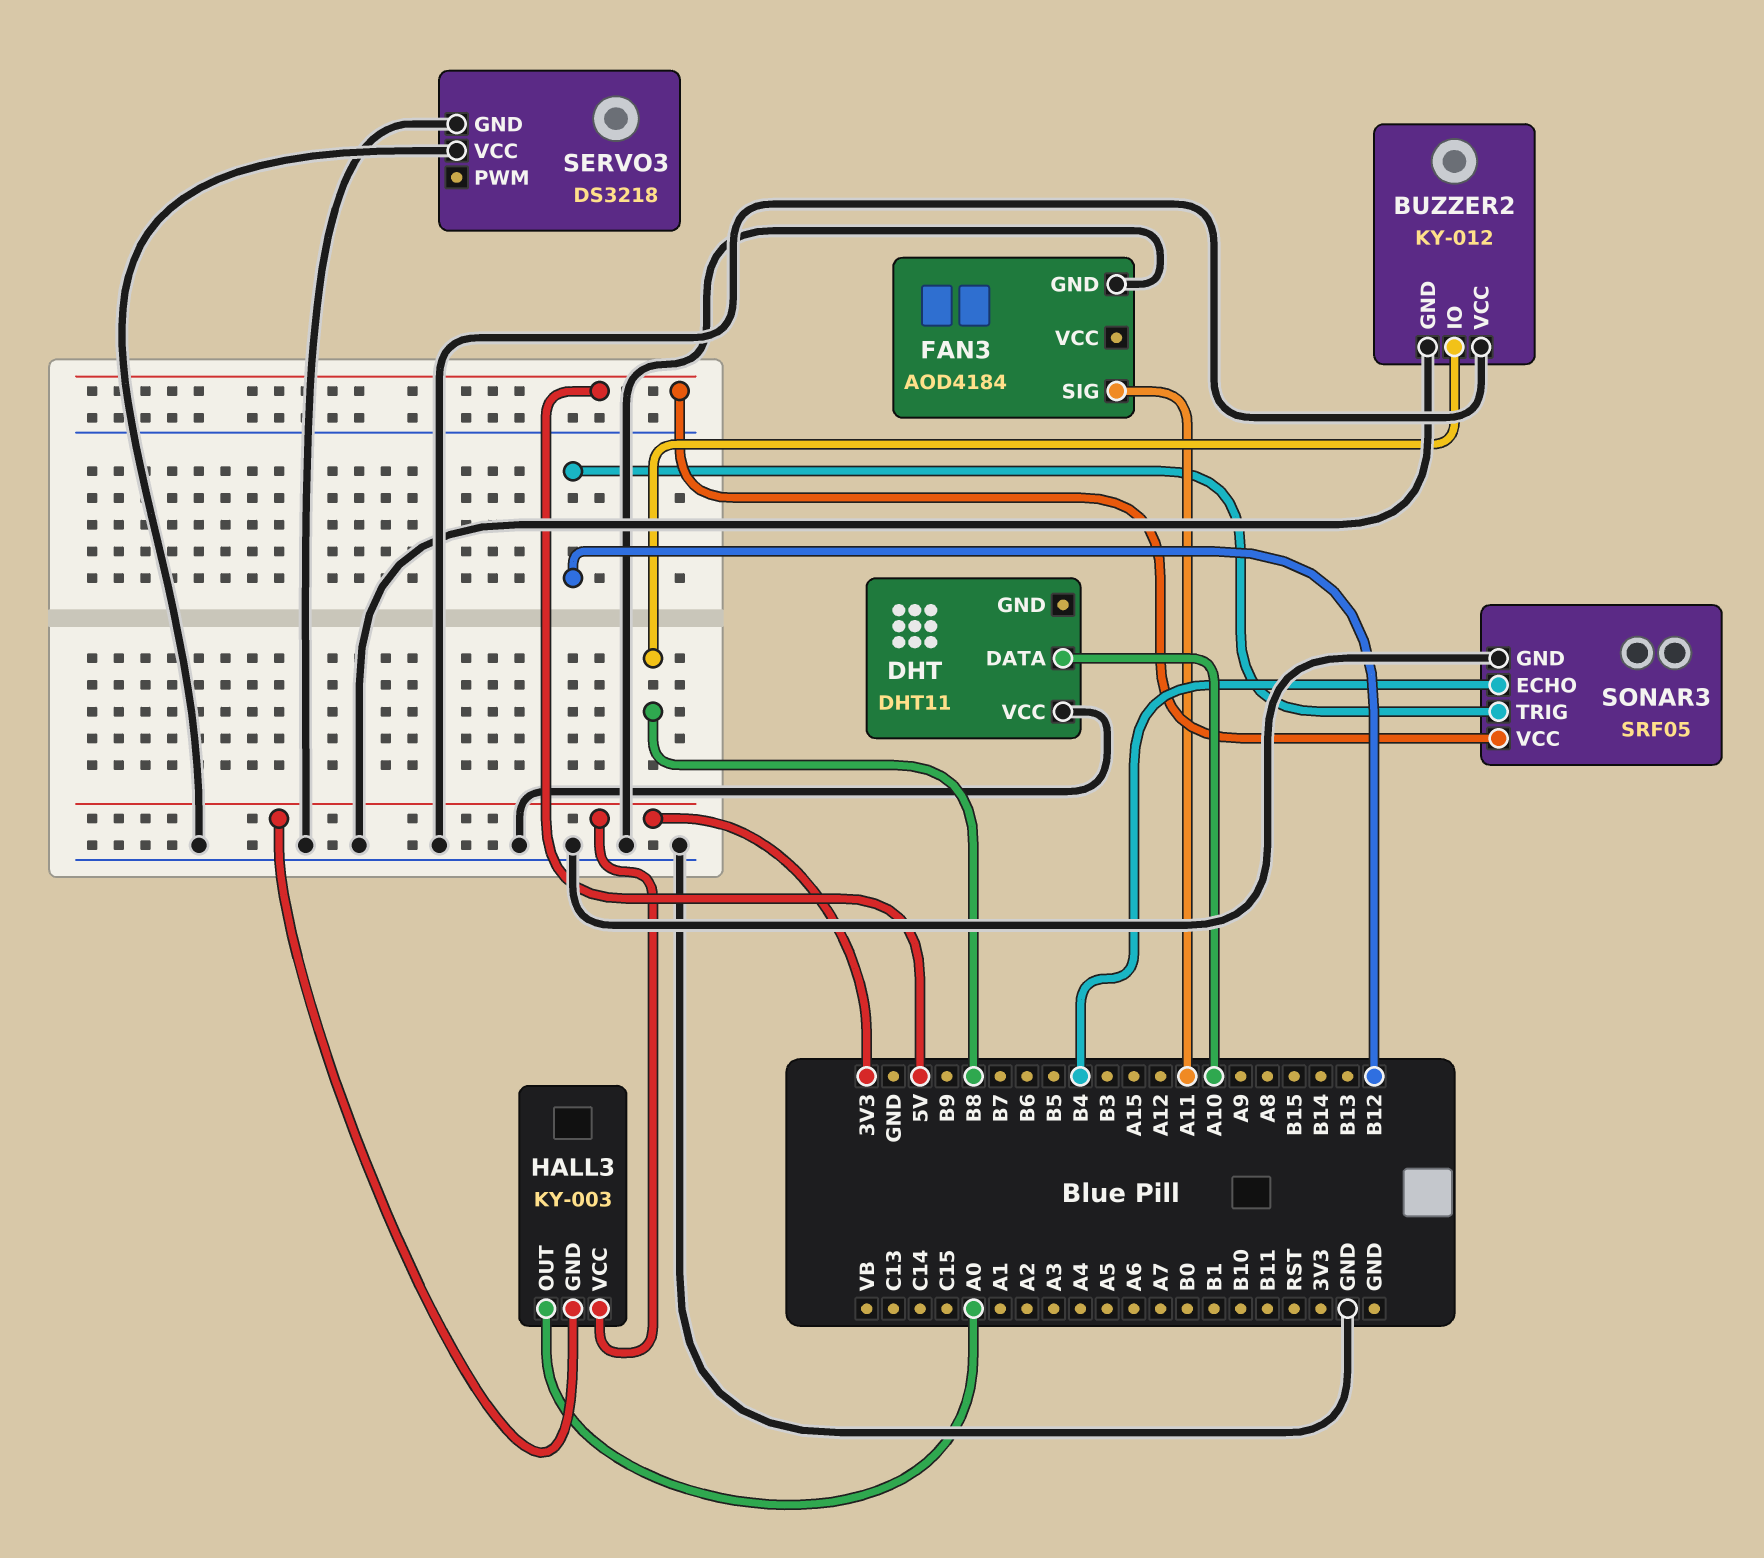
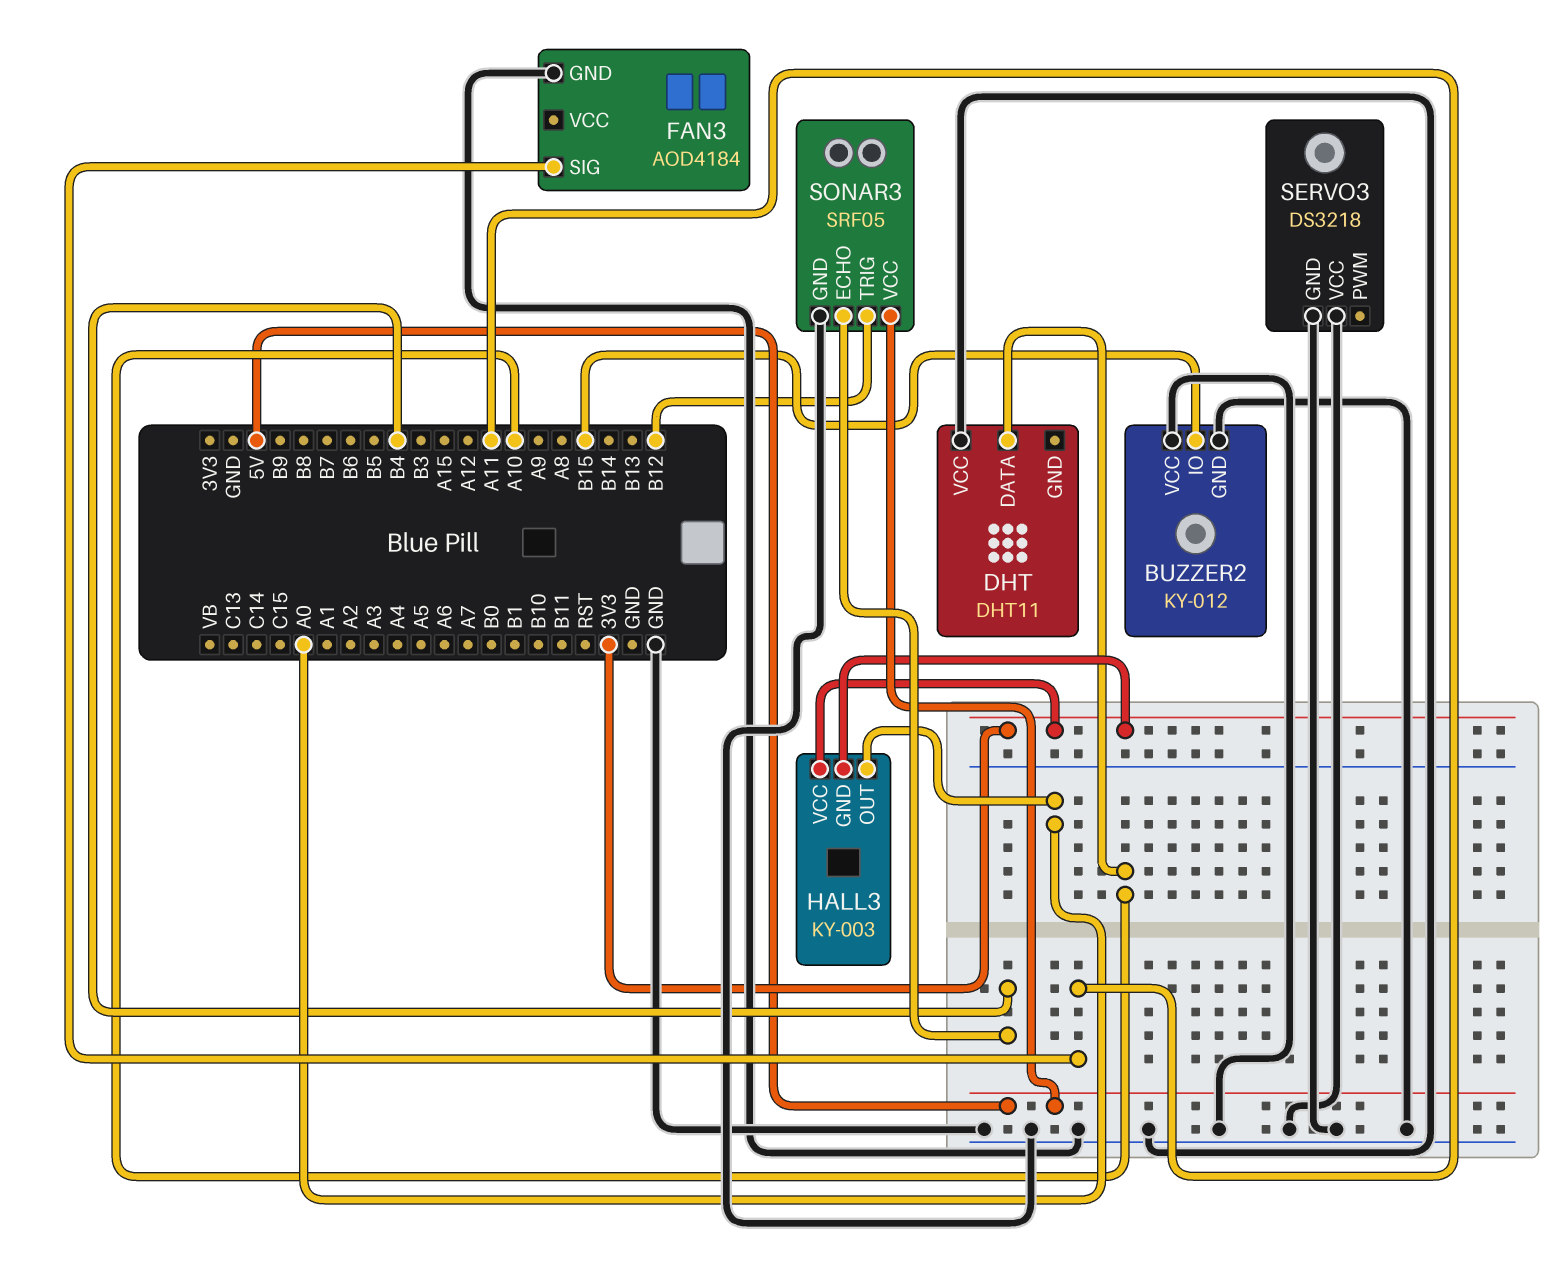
BUZZER2 pin IO: B8 -> B15

